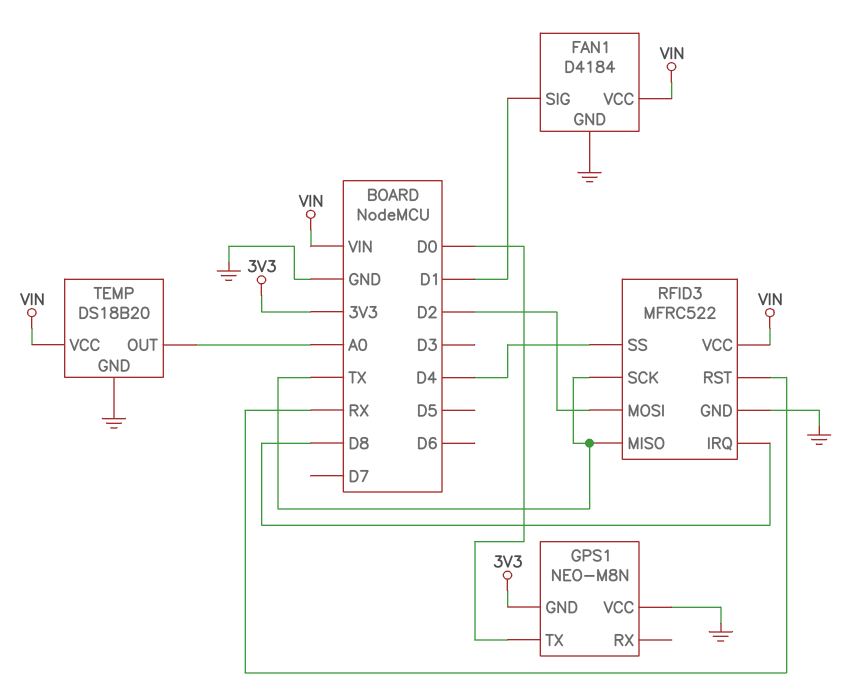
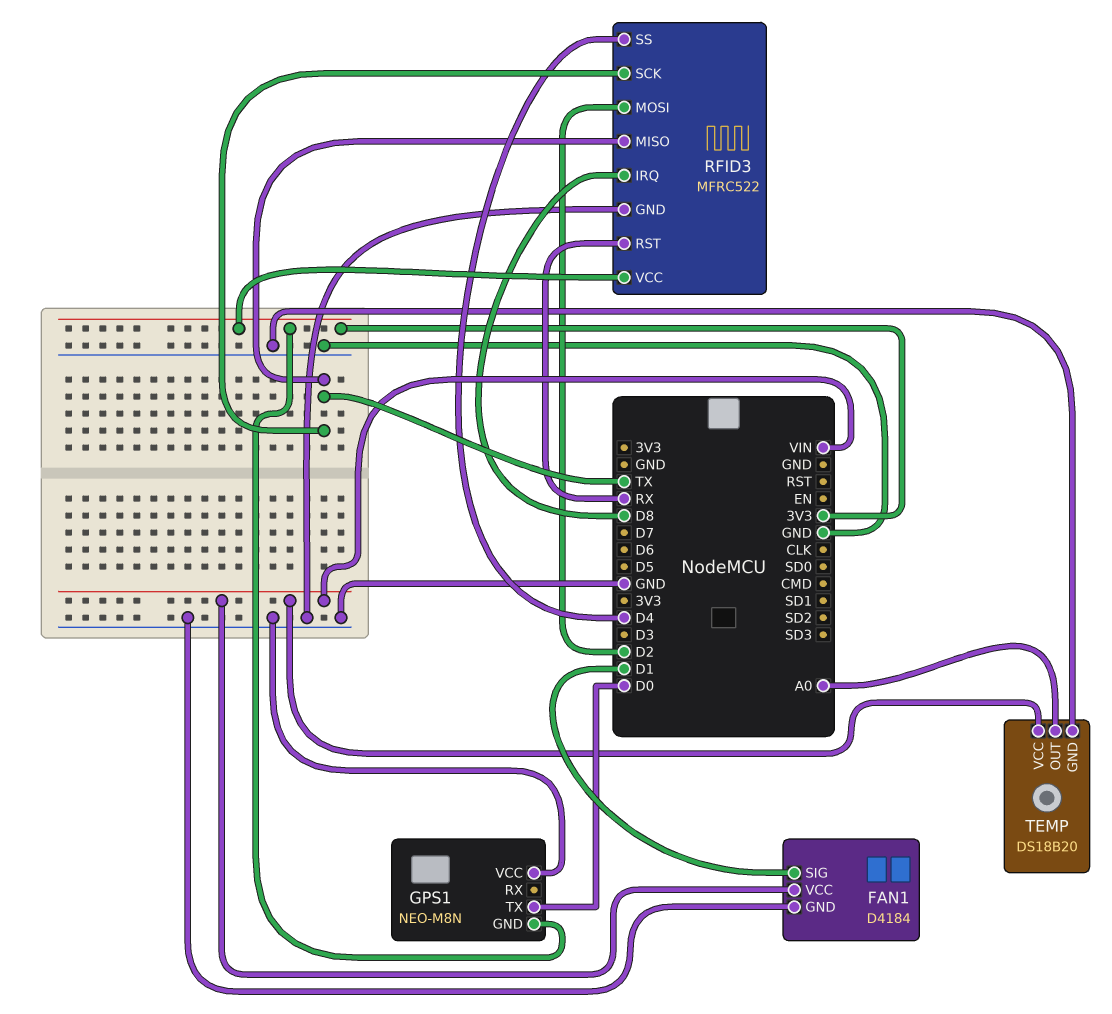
RFID3 pin VCC: VIN -> 3V3

